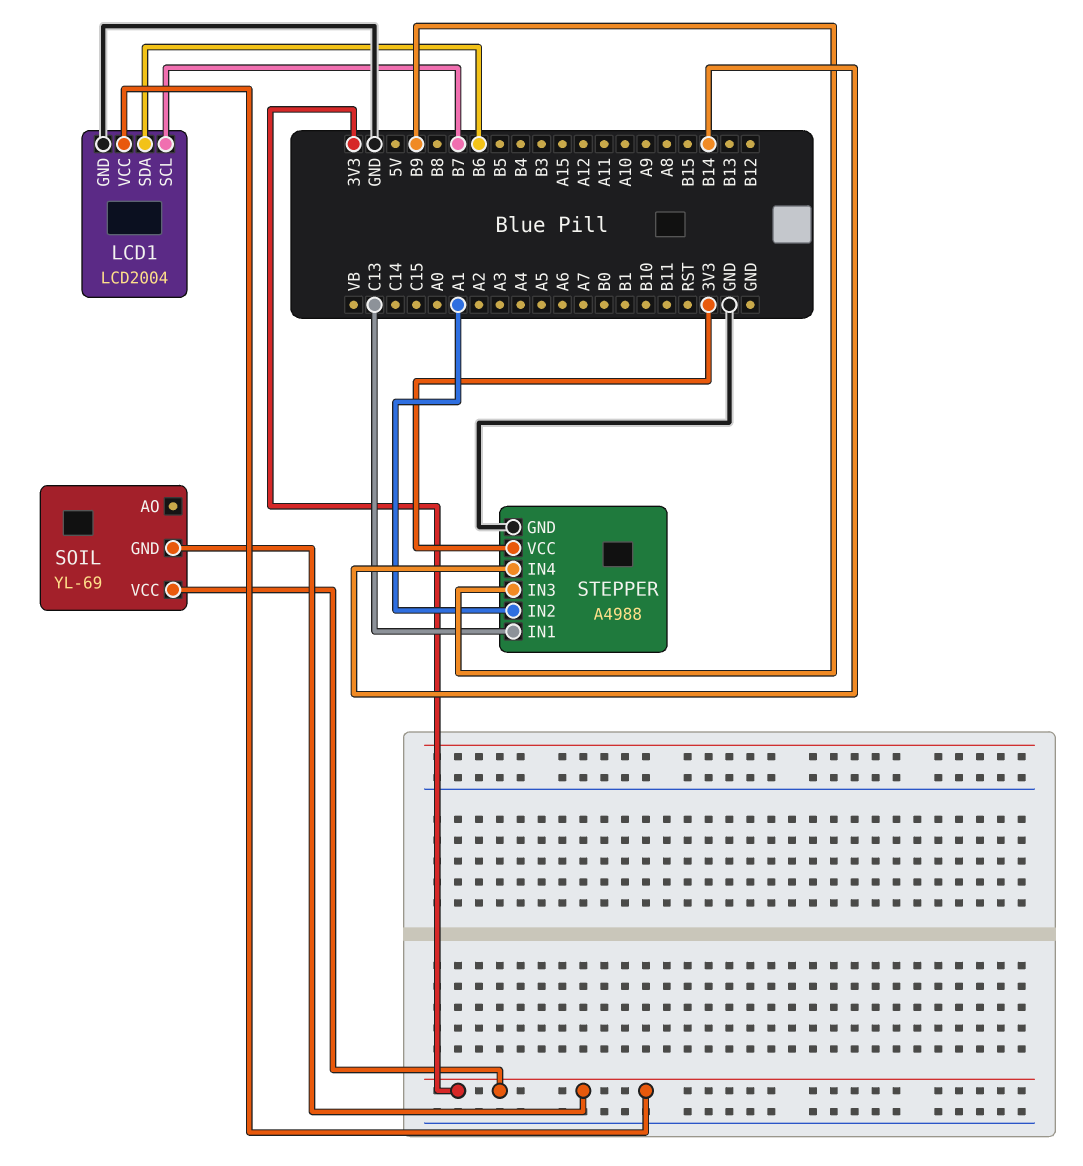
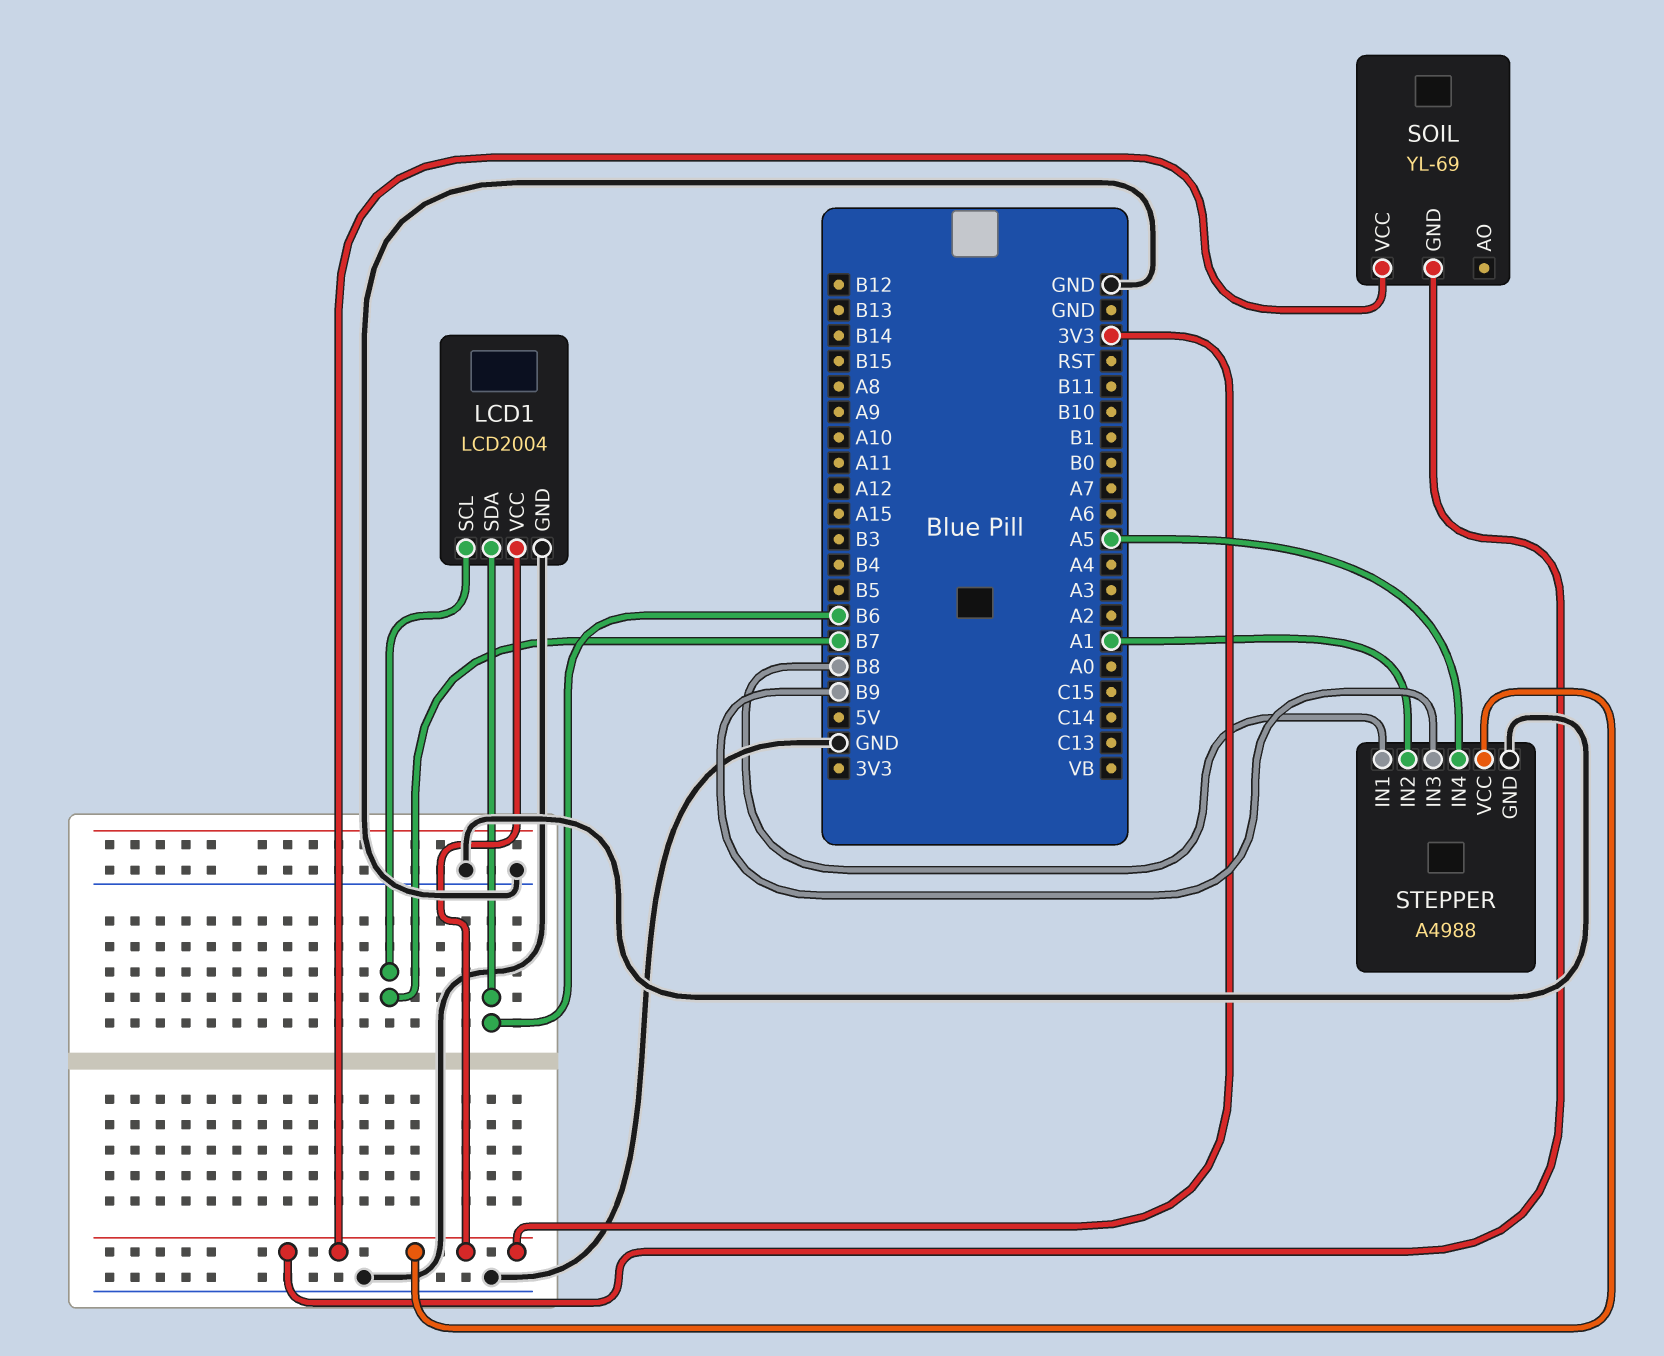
STEPPER pin IN1: C13 -> B8
STEPPER pin IN4: B14 -> A5

